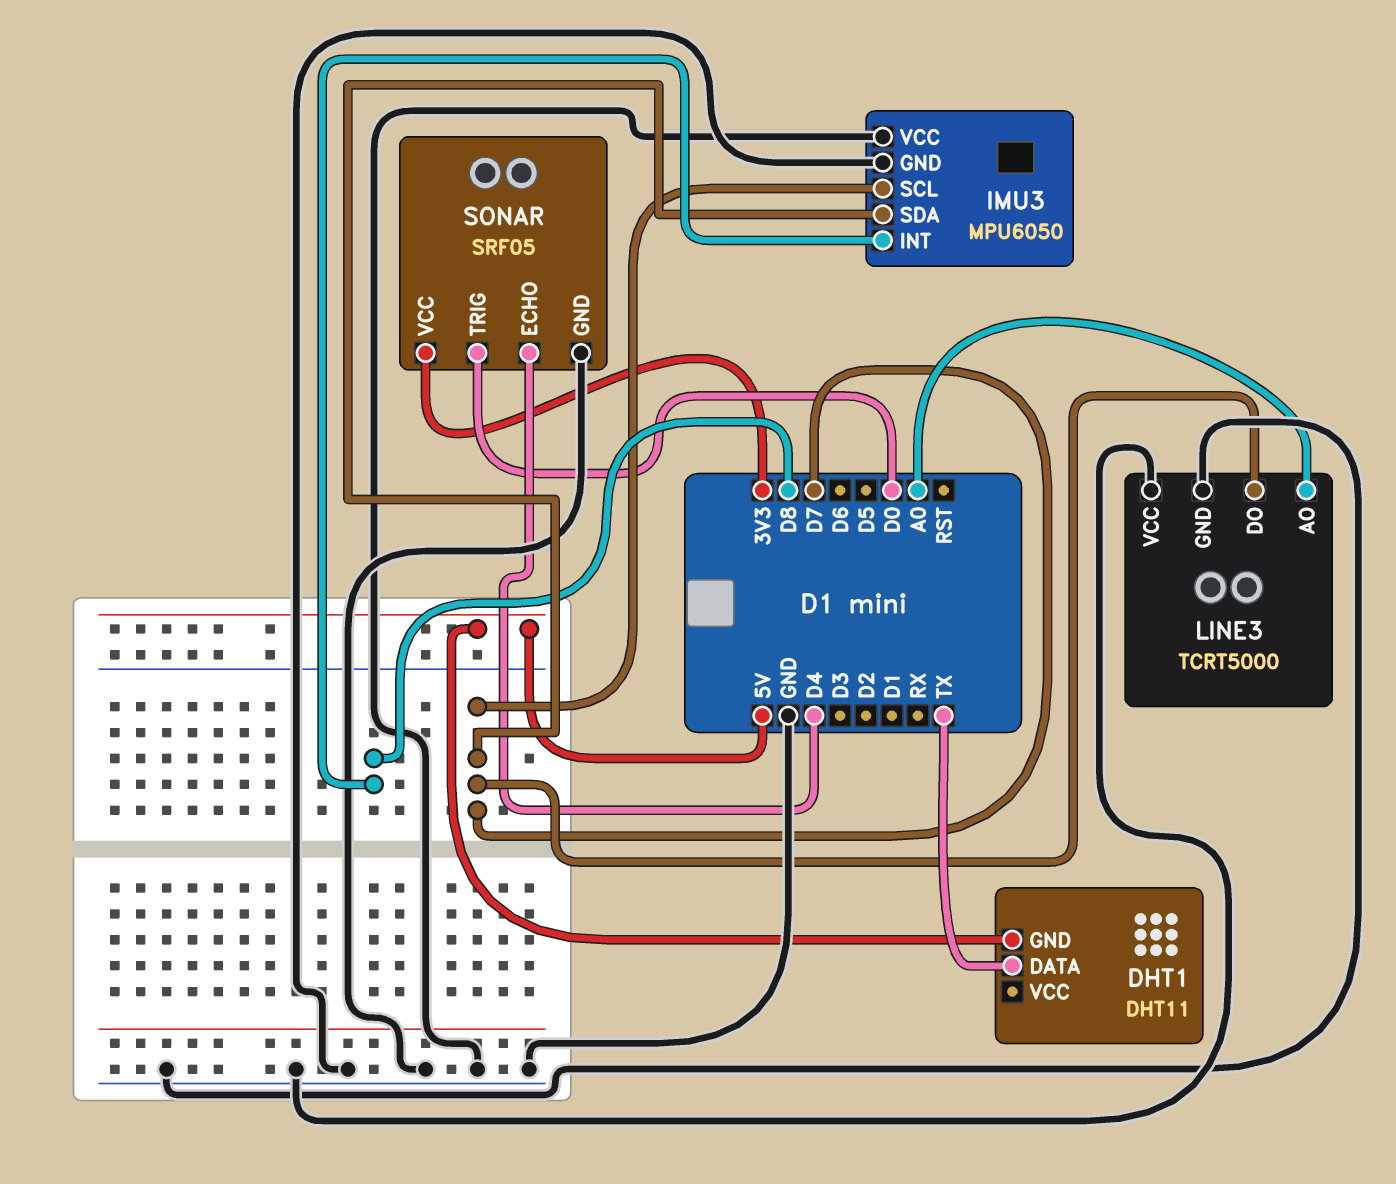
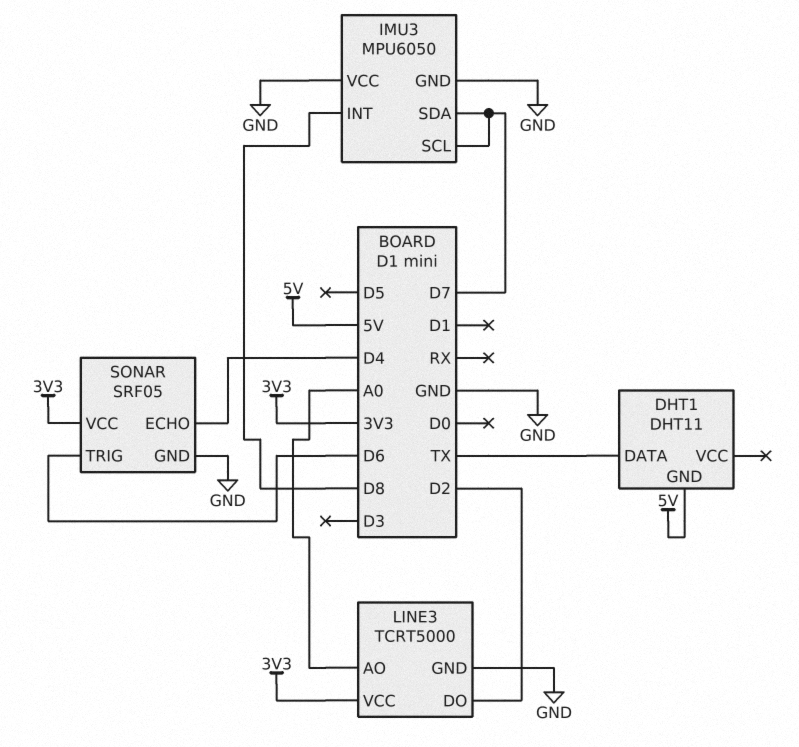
LINE3 pin DO: D7 -> D2
LINE3 pin VCC: GND -> 3V3
SONAR pin TRIG: D0 -> D6

